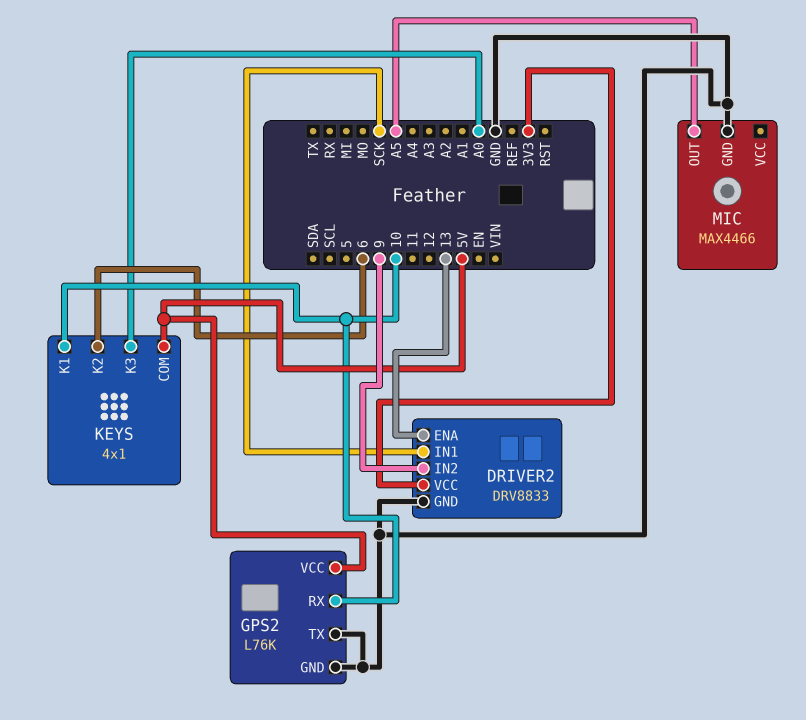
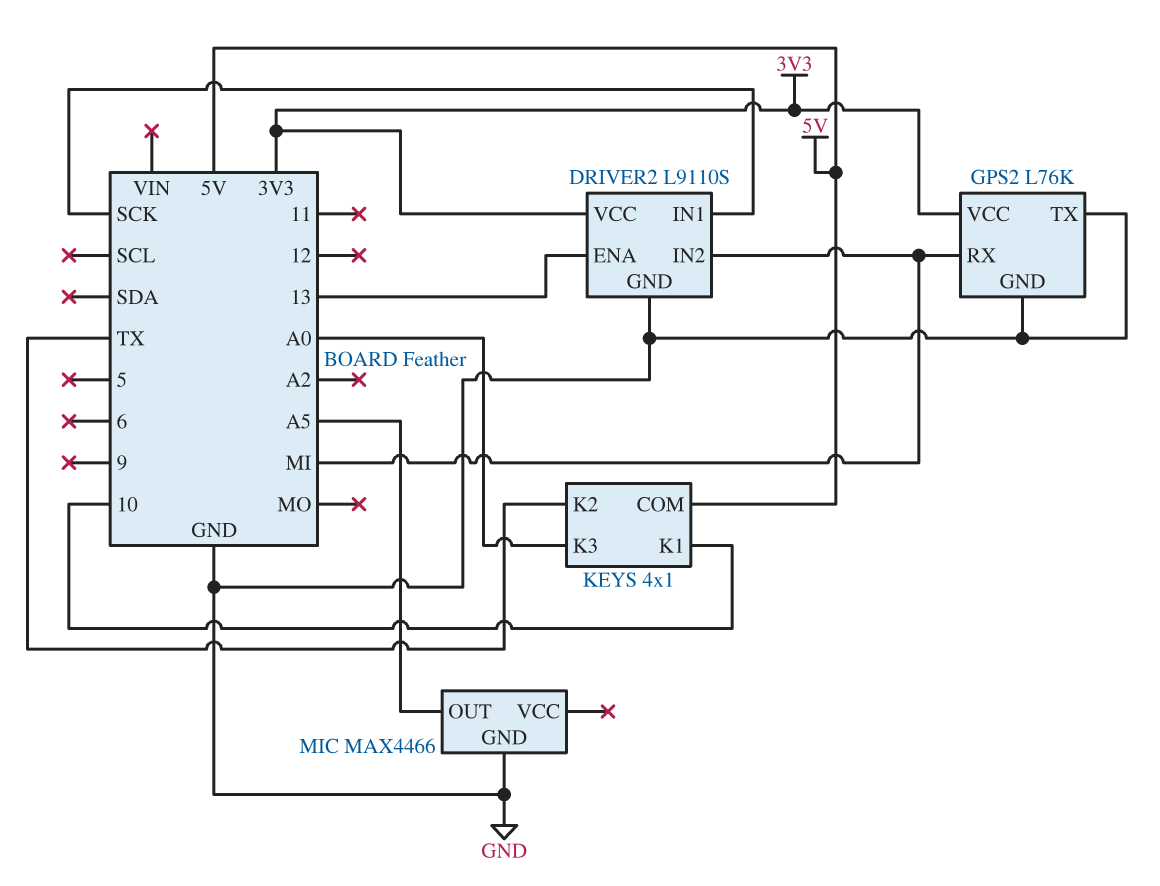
DRIVER2: DRV8833 -> L9110S
DRIVER2 pin IN2: 9 -> MI
GPS2 pin RX: 10 -> MI
GPS2 pin VCC: 5V -> 3V3
KEYS pin K2: 6 -> TX

